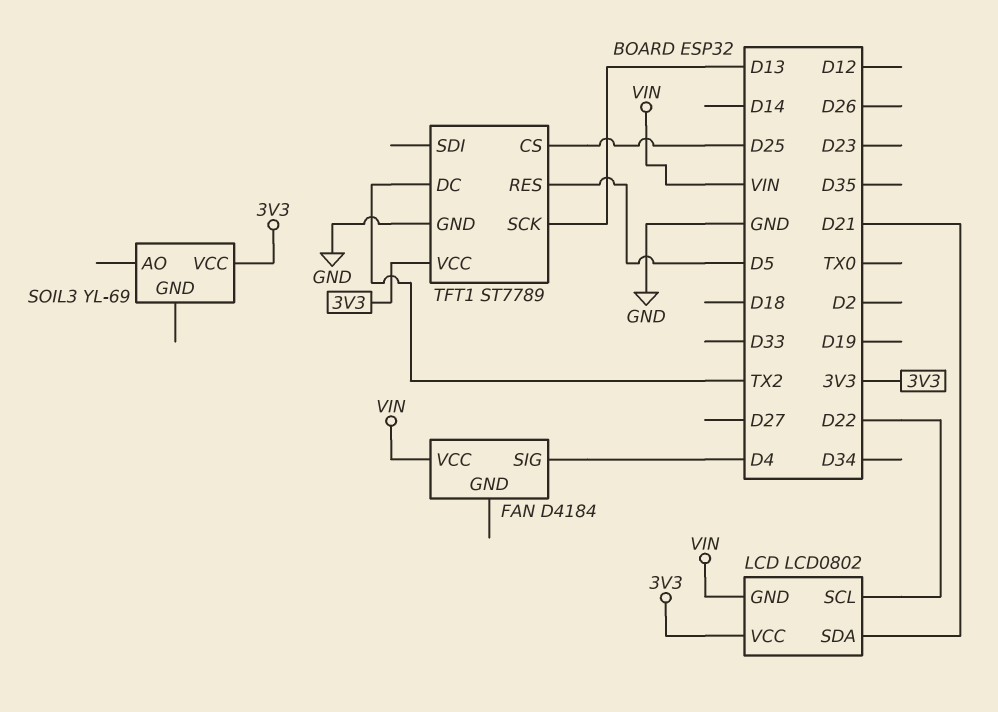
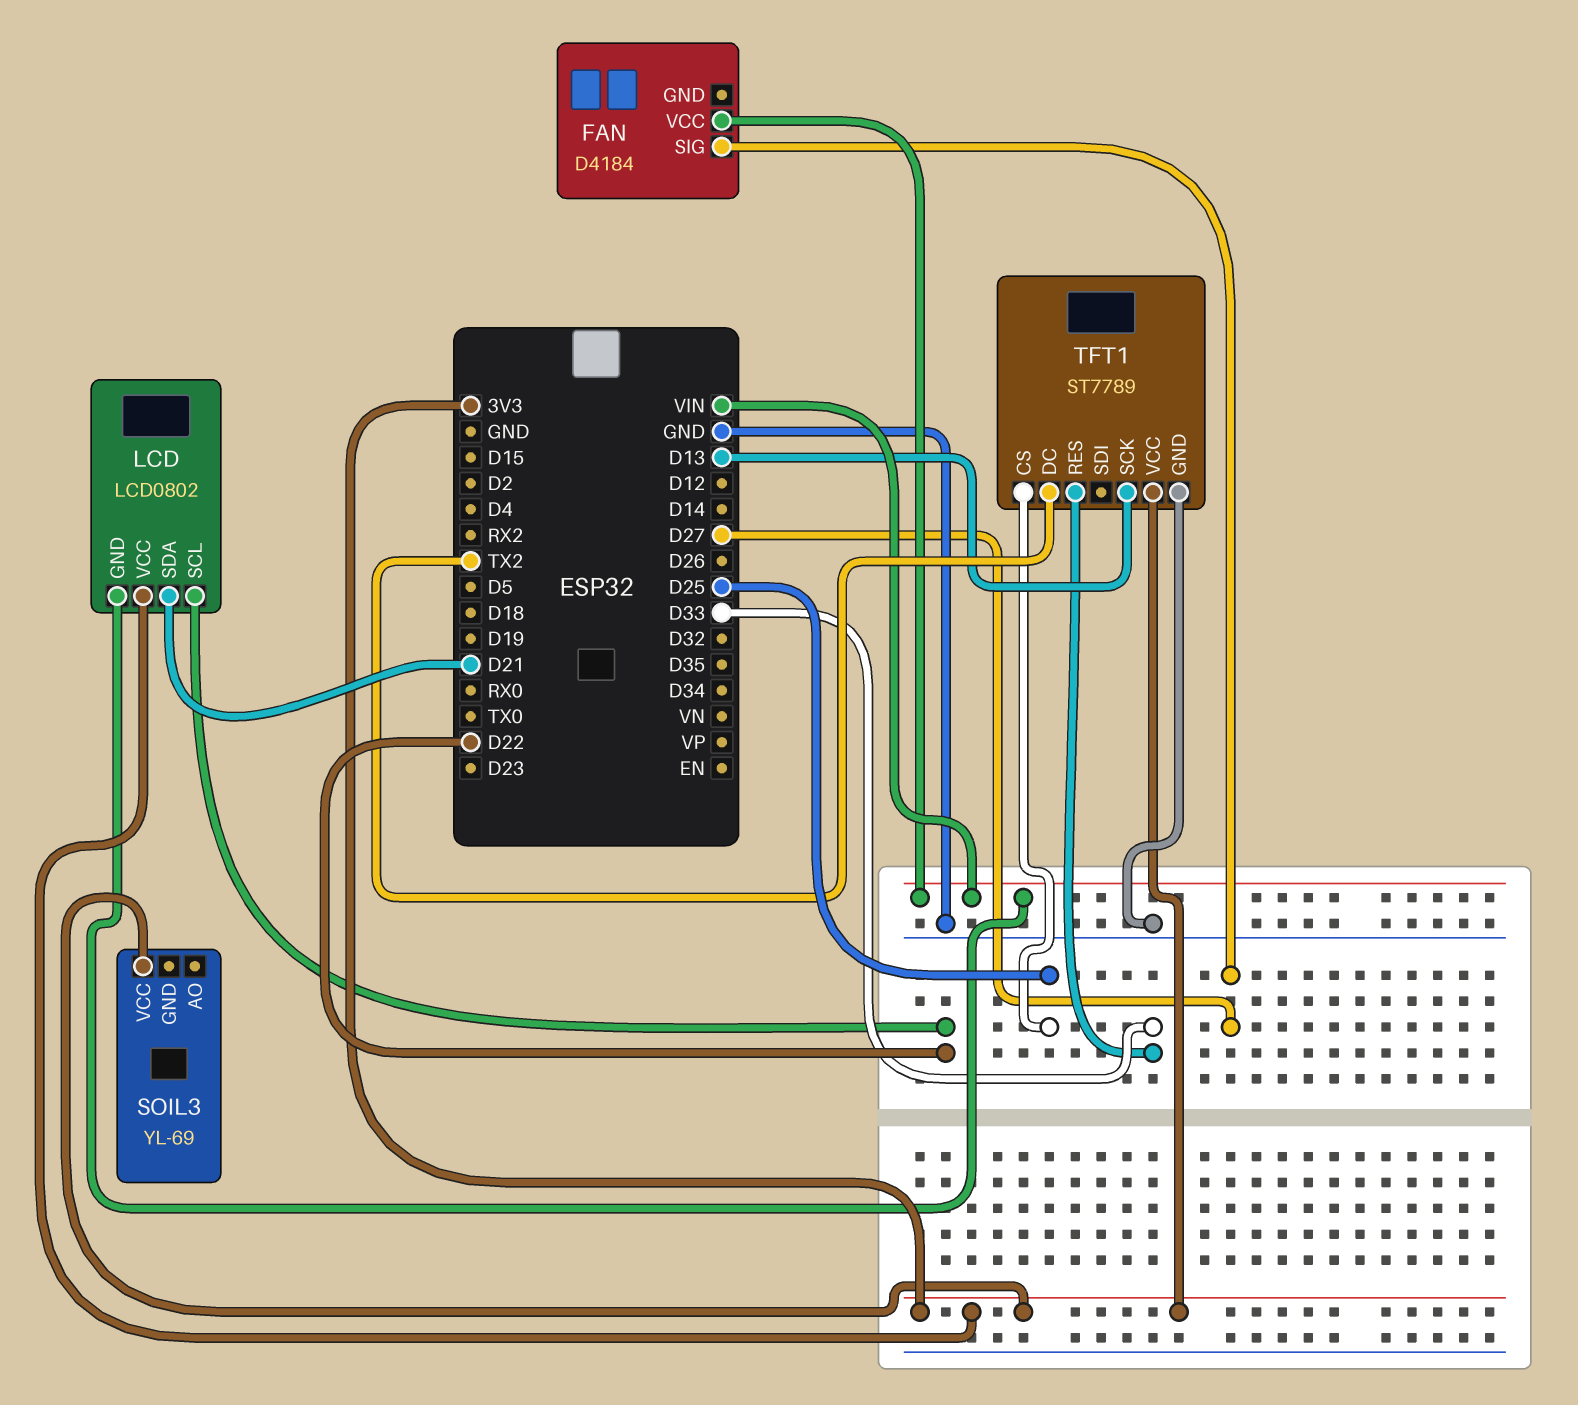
FAN pin SIG: D4 -> D27
TFT1 pin RES: D5 -> D33

